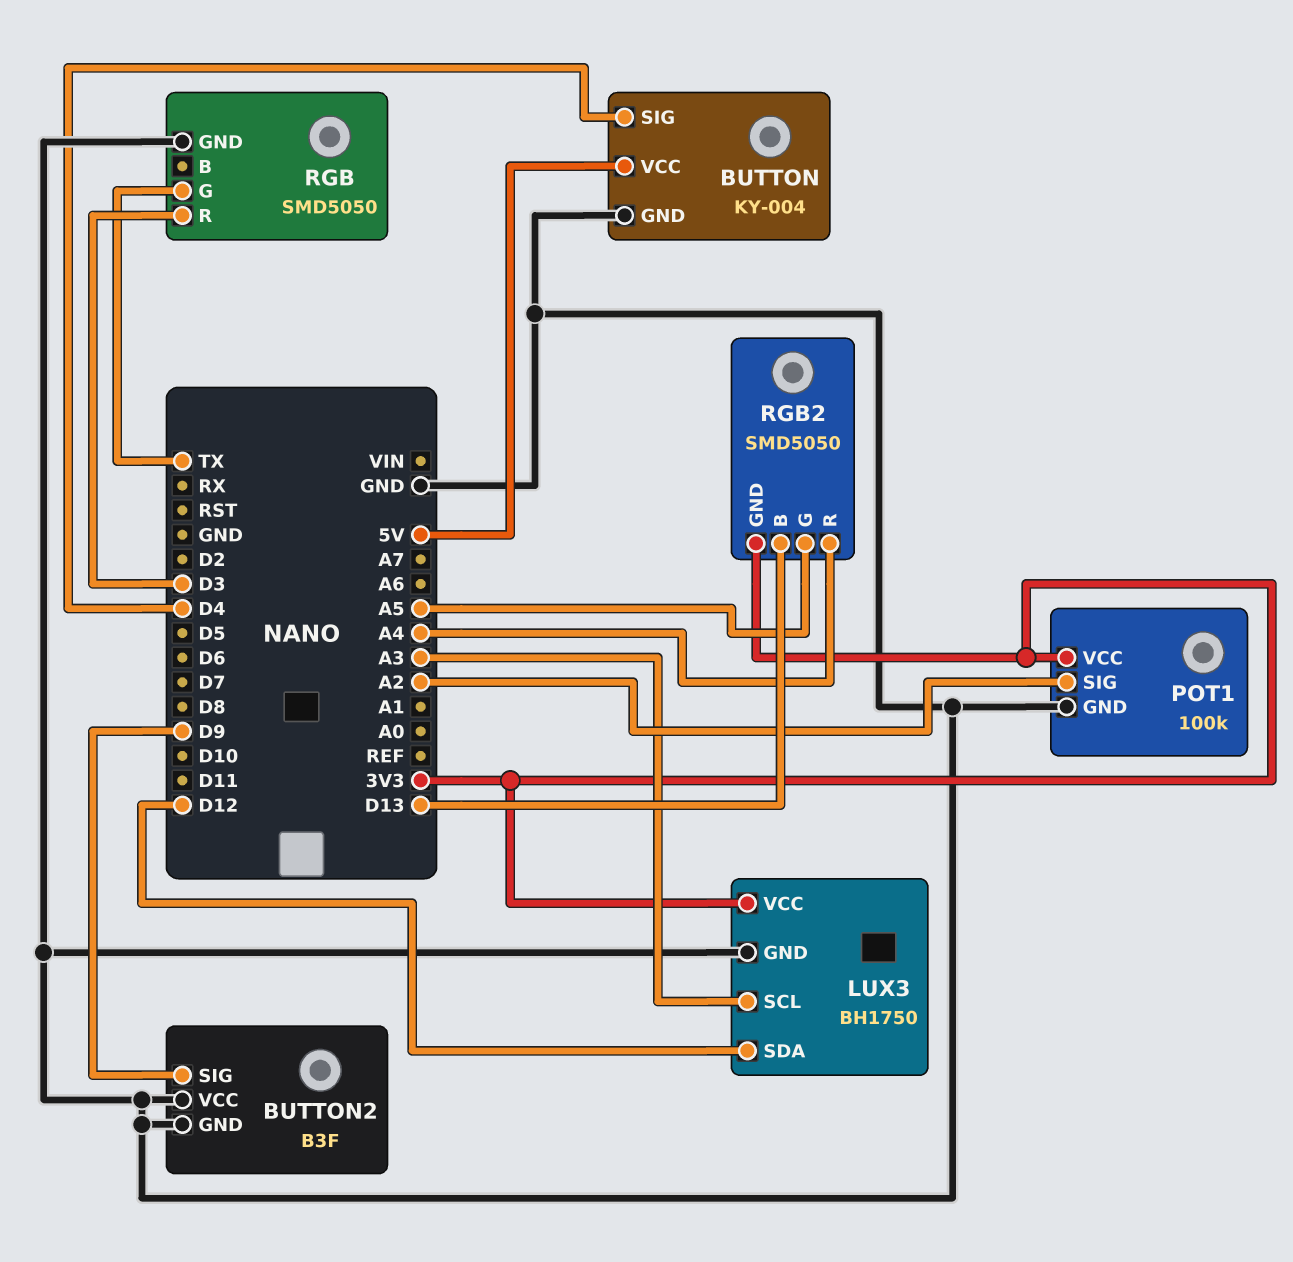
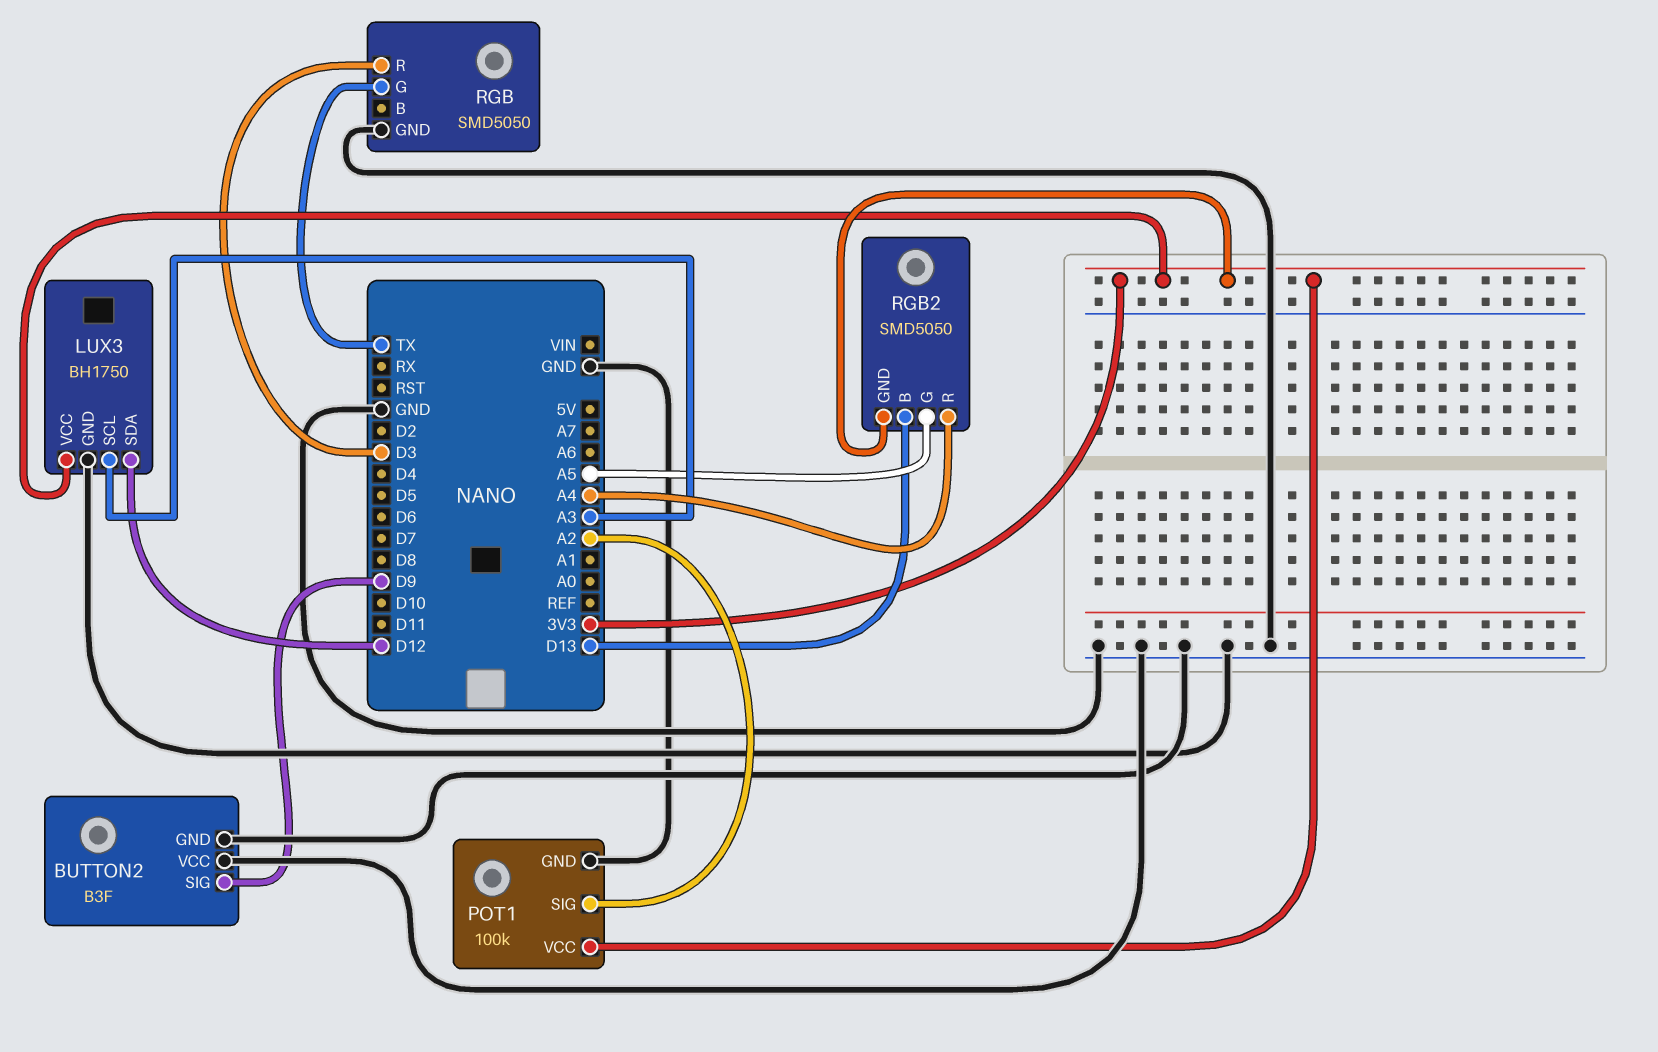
BUTTON: KY-004 -> none
BUTTON pin GND: GND -> none
BUTTON pin SIG: D4 -> none
BUTTON pin VCC: 5V -> none

